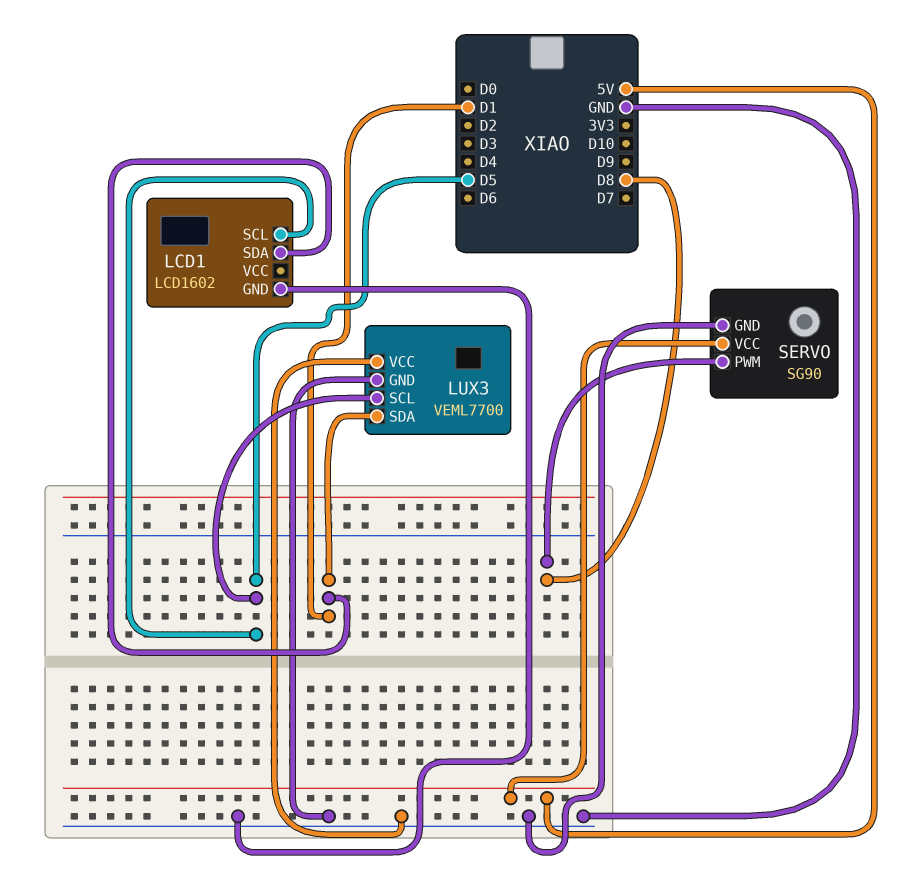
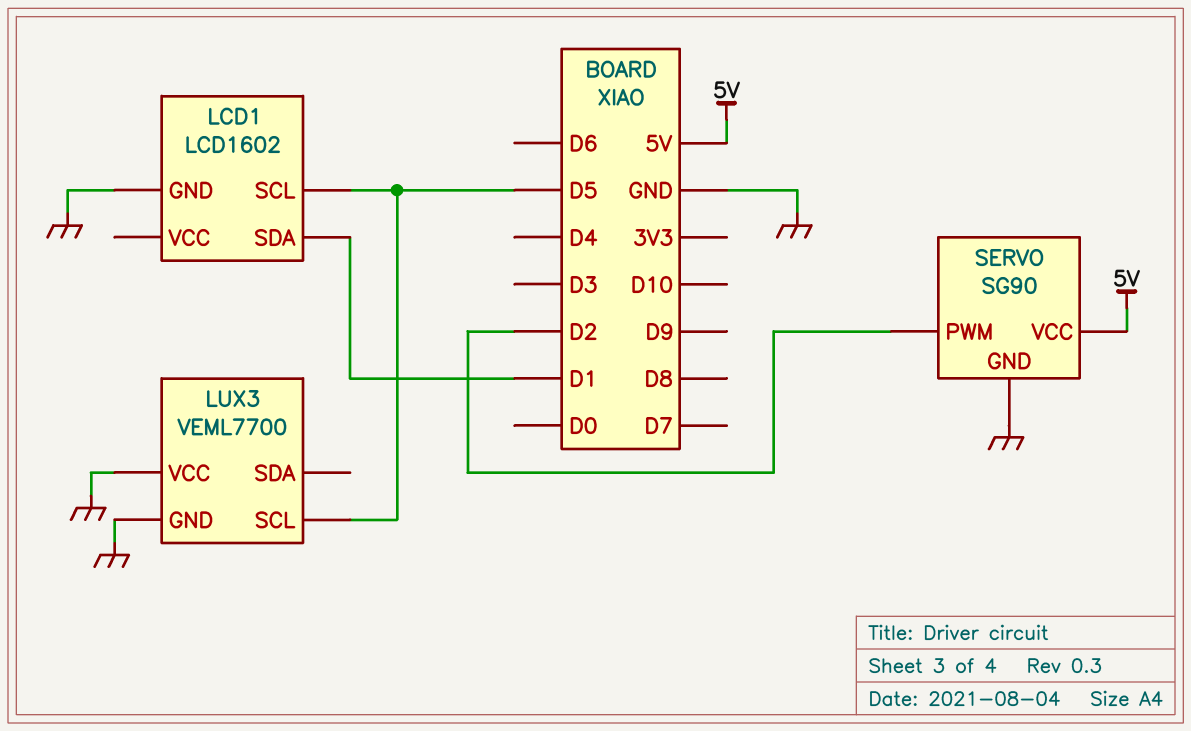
LUX3 pin SDA: D1 -> none
SERVO pin PWM: D8 -> D2

